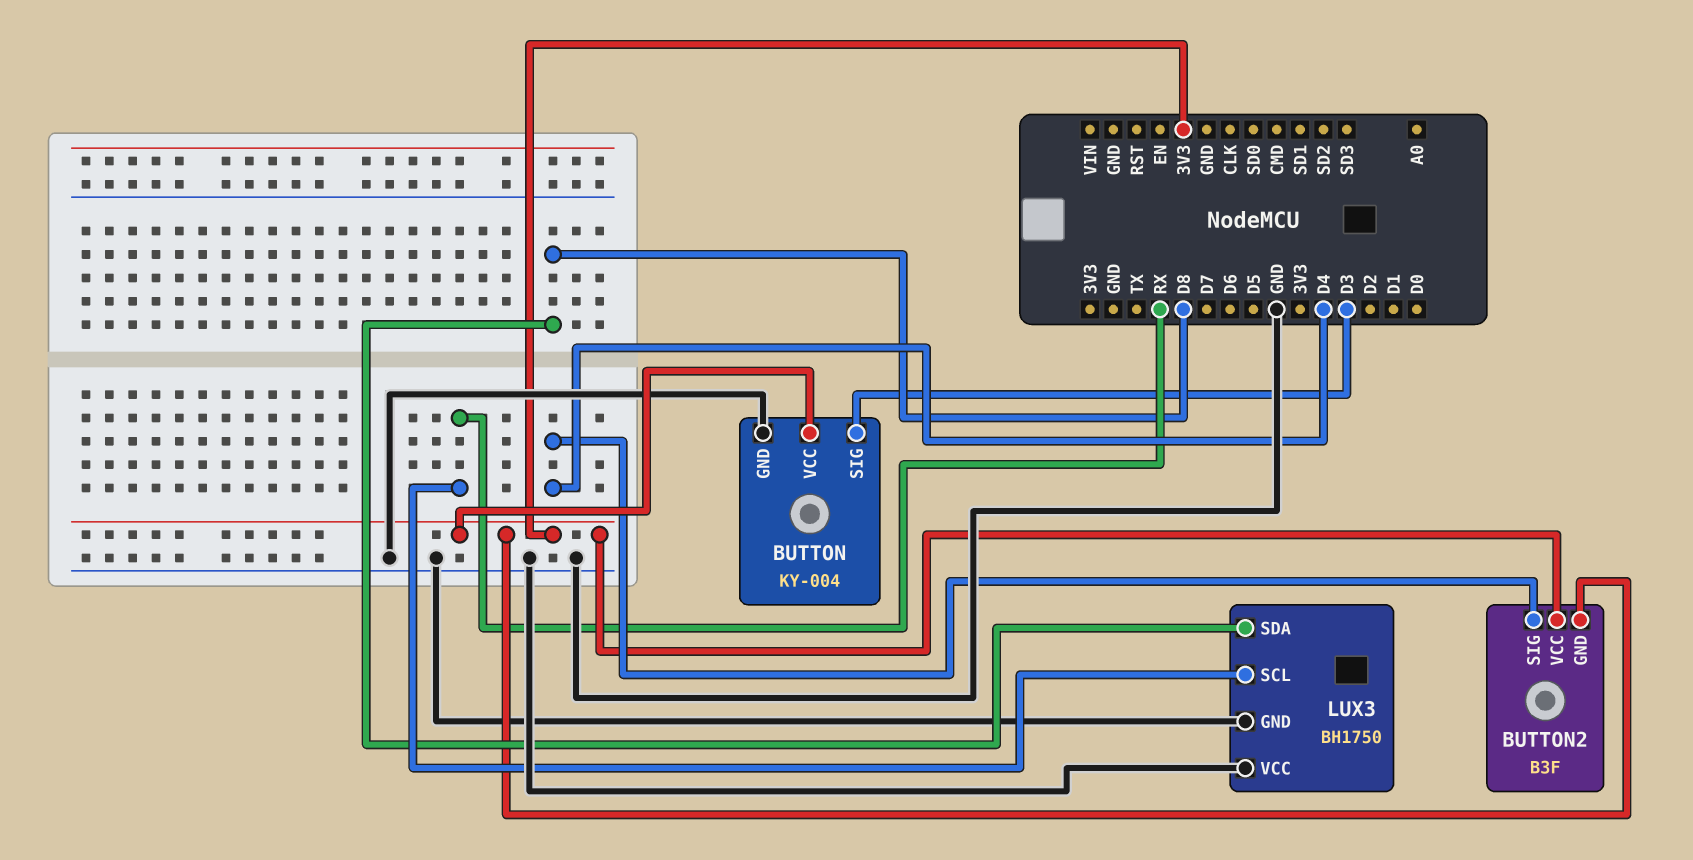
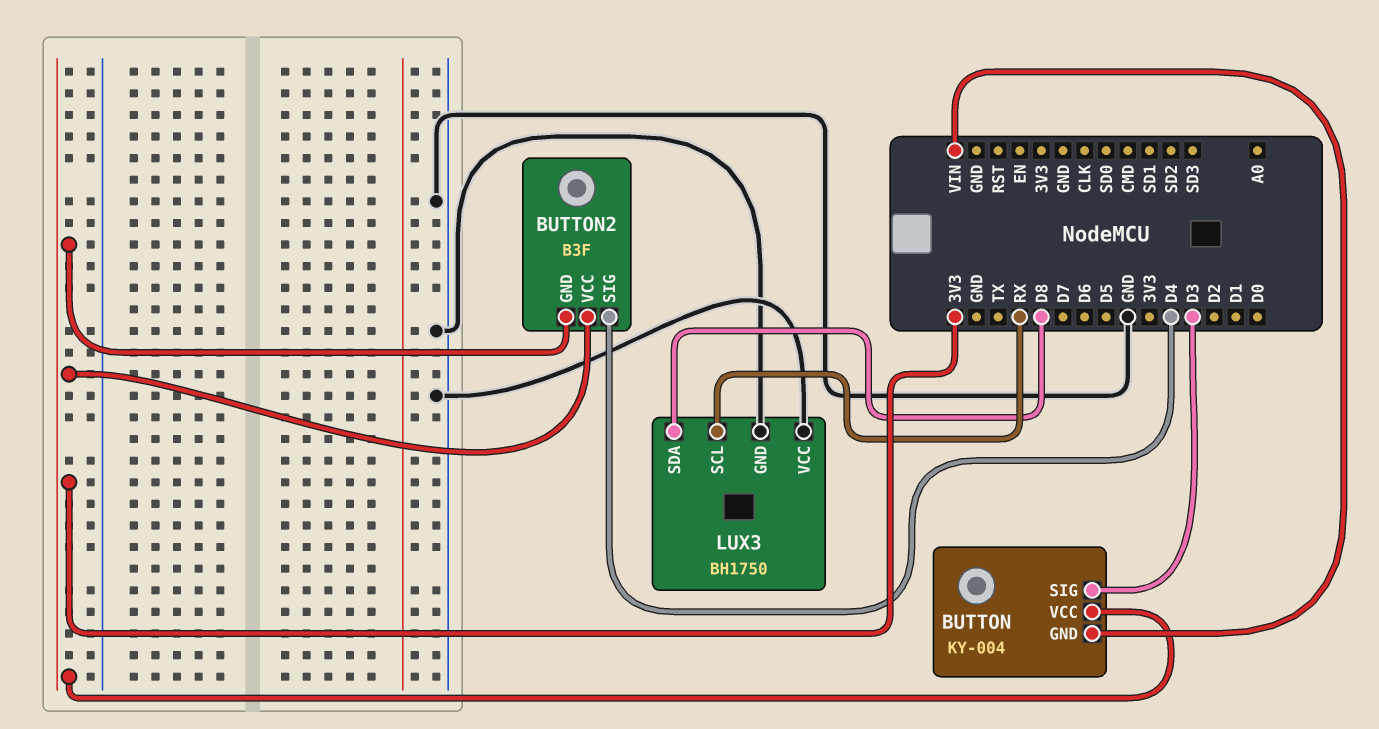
BUTTON pin GND: GND -> VIN

